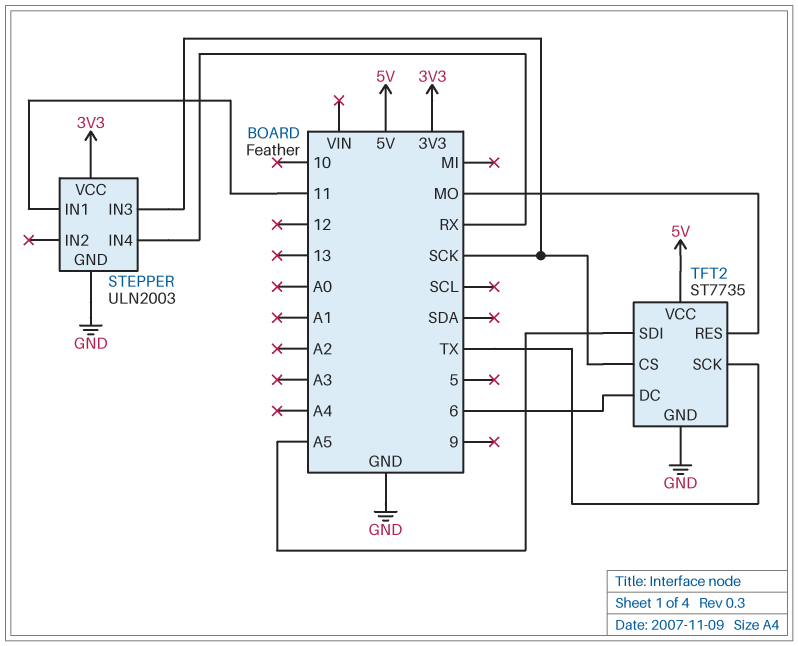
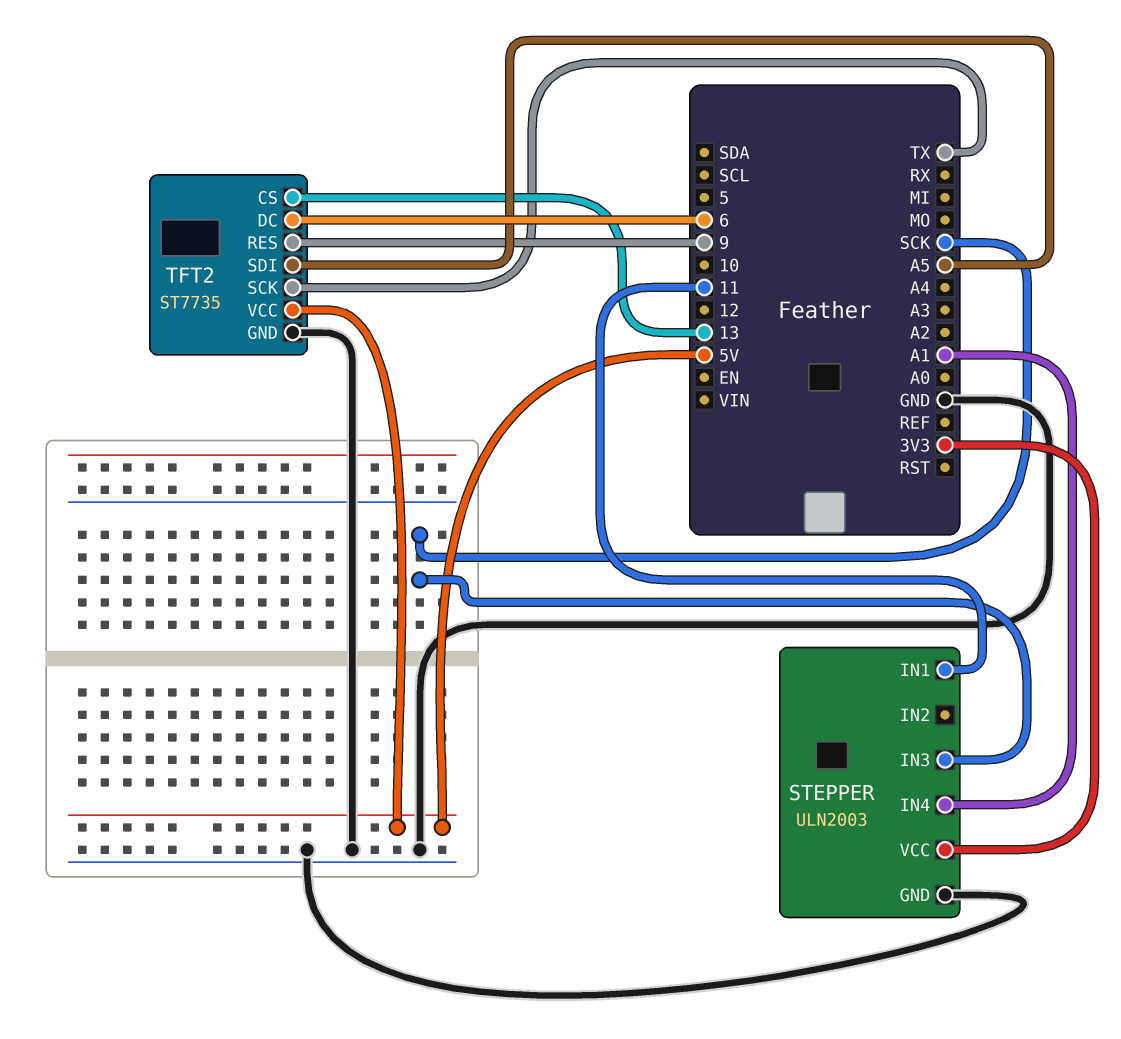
STEPPER pin IN4: RX -> A1
TFT2 pin CS: SCK -> 13
TFT2 pin RES: MO -> 9

